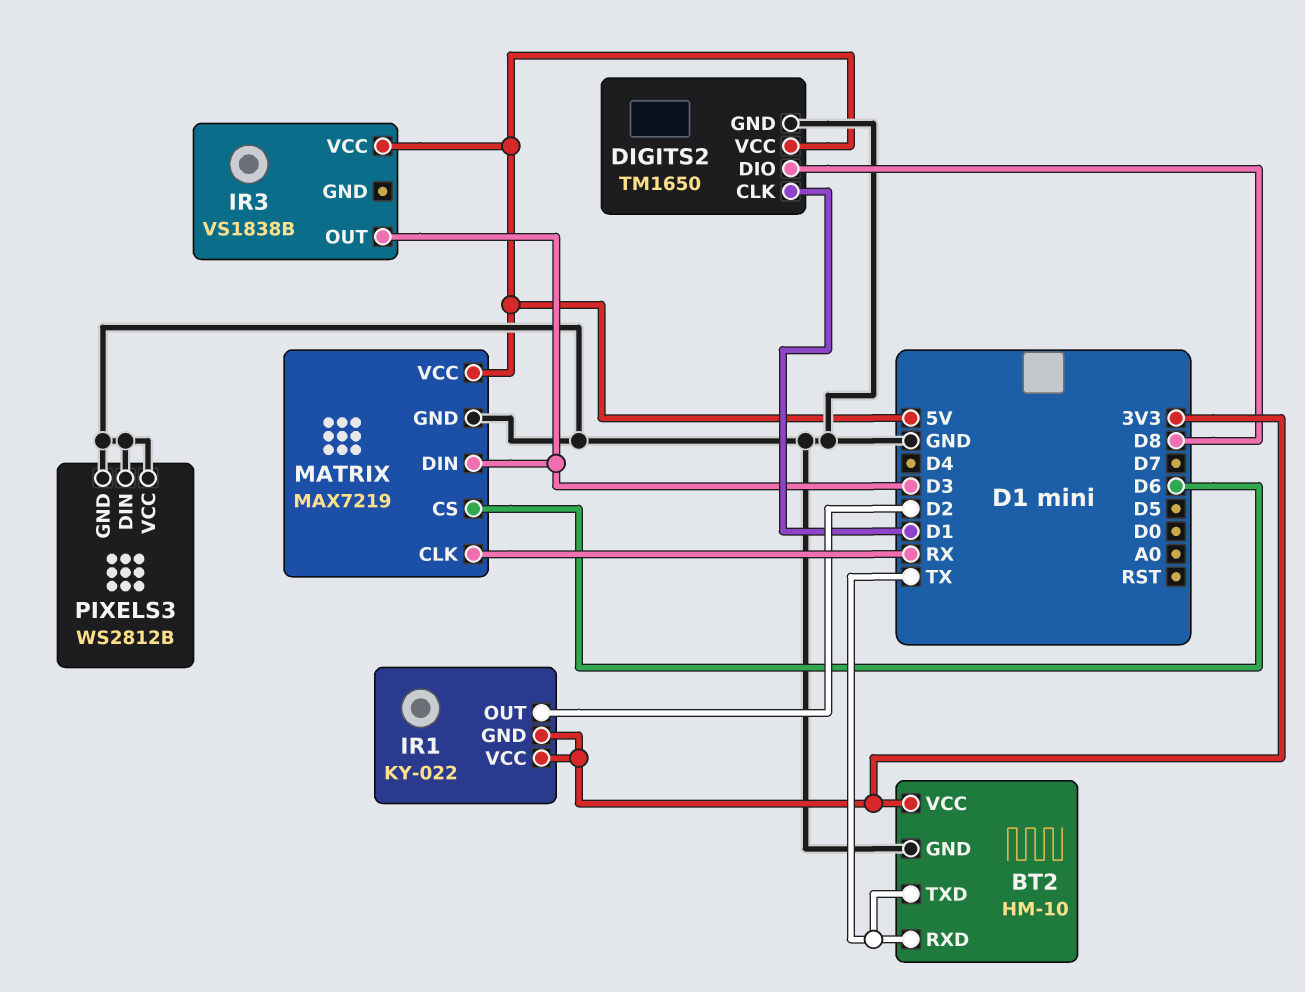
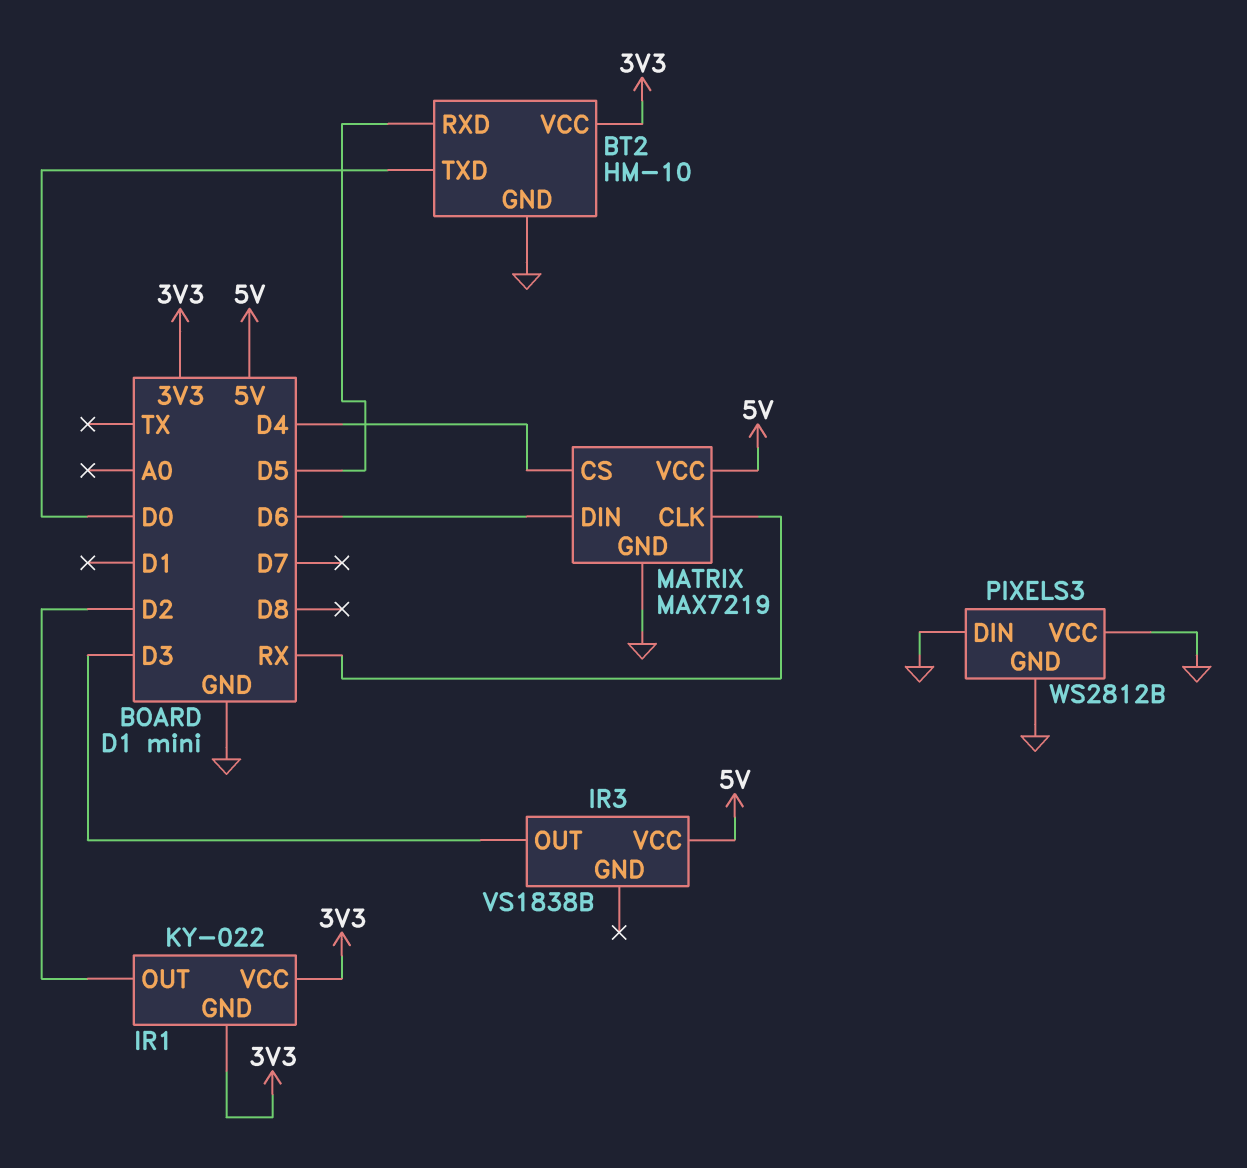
BT2 pin RXD: TX -> D5
BT2 pin TXD: TX -> D0
DIGITS2: TM1650 -> none
DIGITS2 pin CLK: D1 -> none
DIGITS2 pin DIO: D8 -> none
DIGITS2 pin GND: GND -> none
DIGITS2 pin VCC: 5V -> none
MATRIX pin CS: D6 -> D4
MATRIX pin DIN: D3 -> D6

